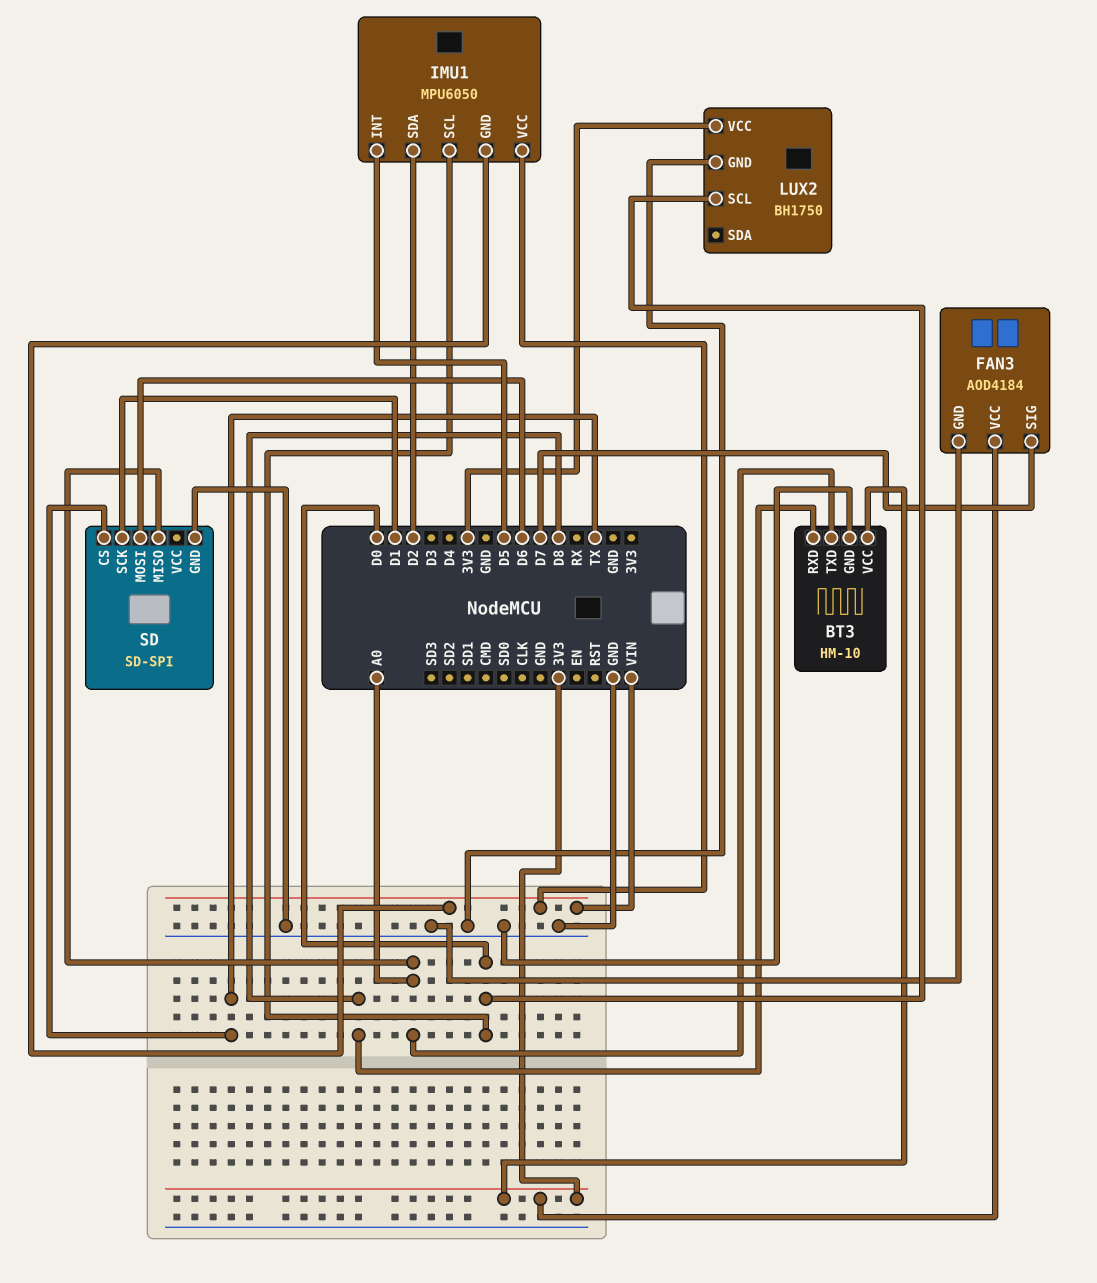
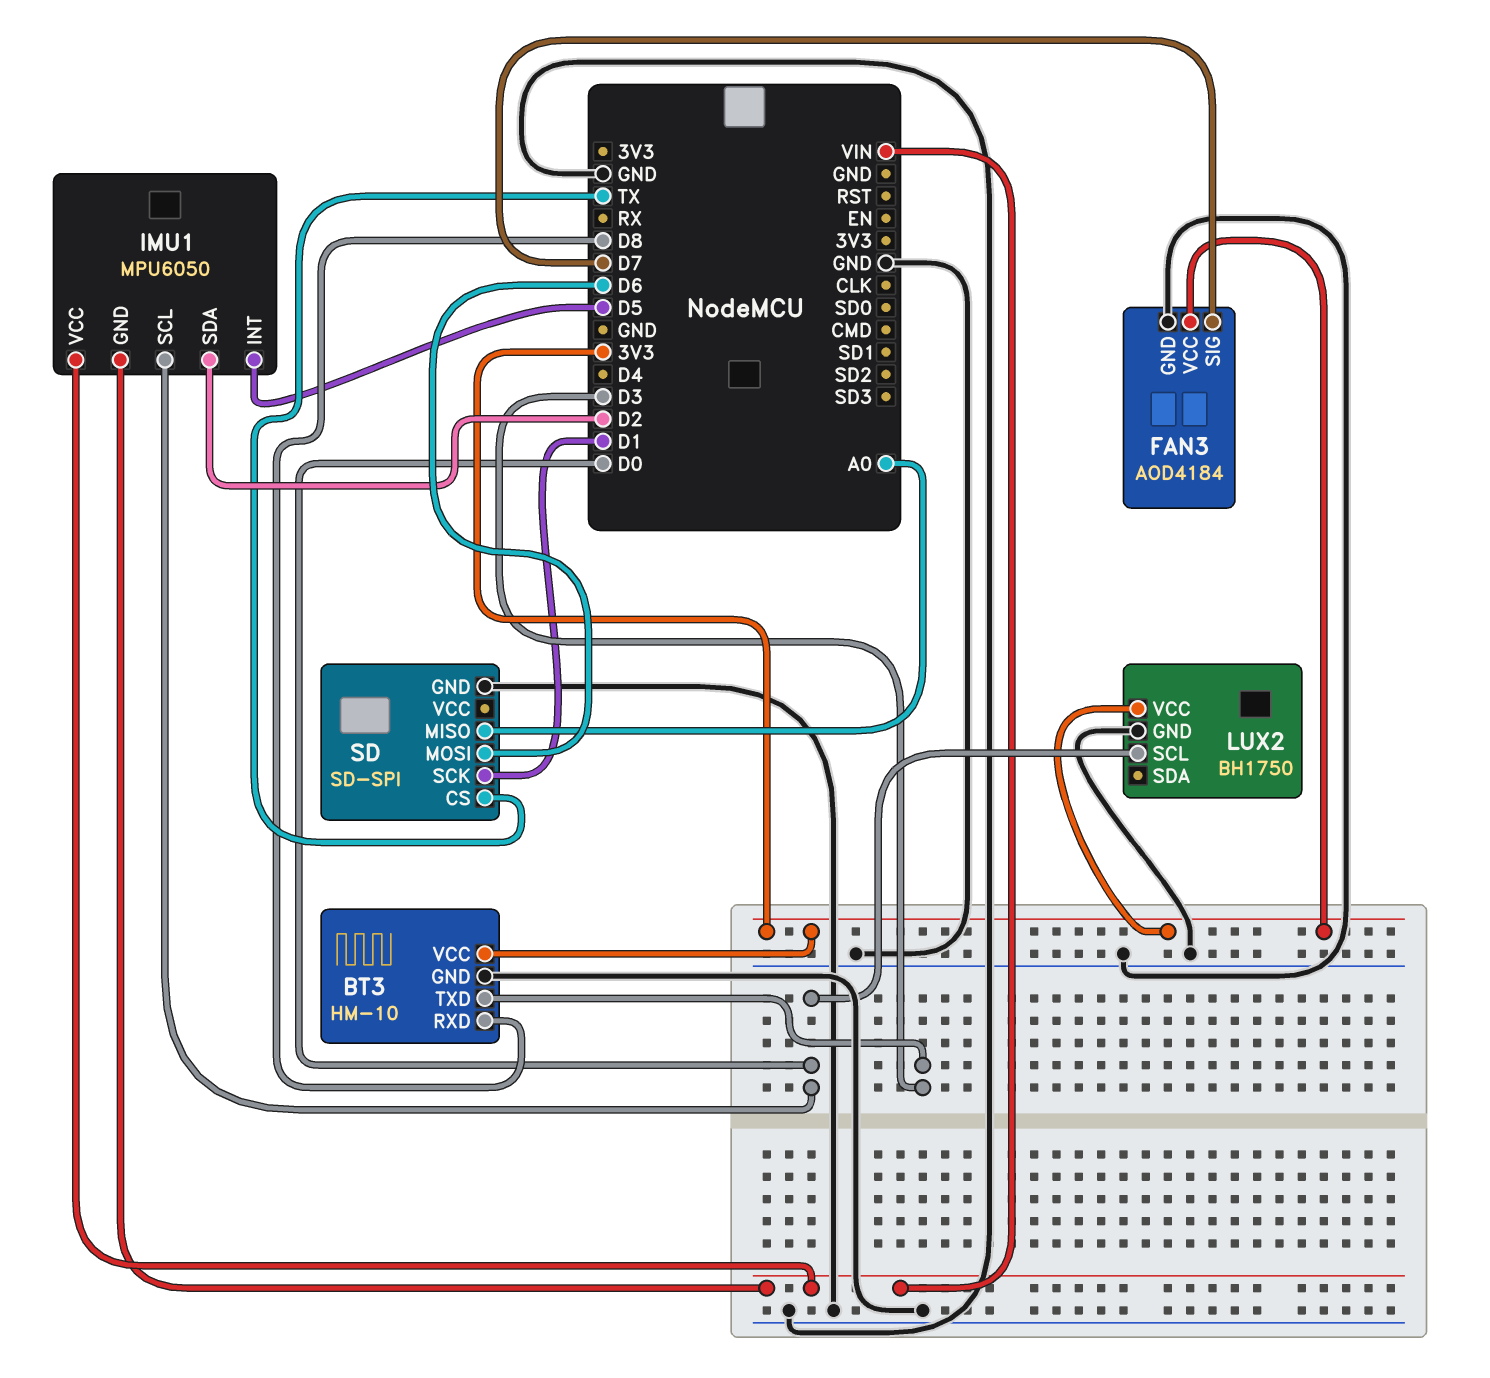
BT3 pin TXD: A0 -> D3

